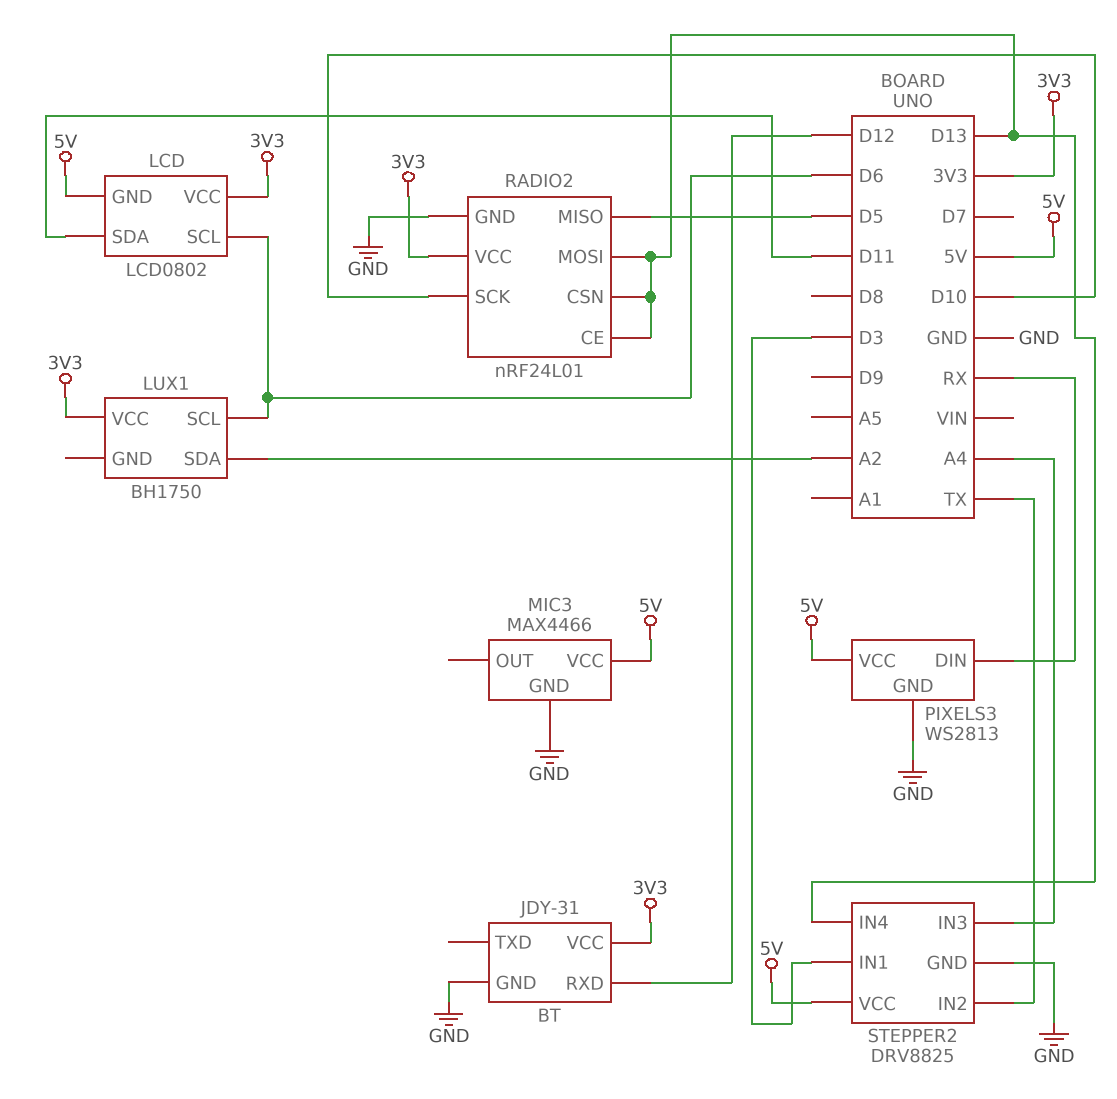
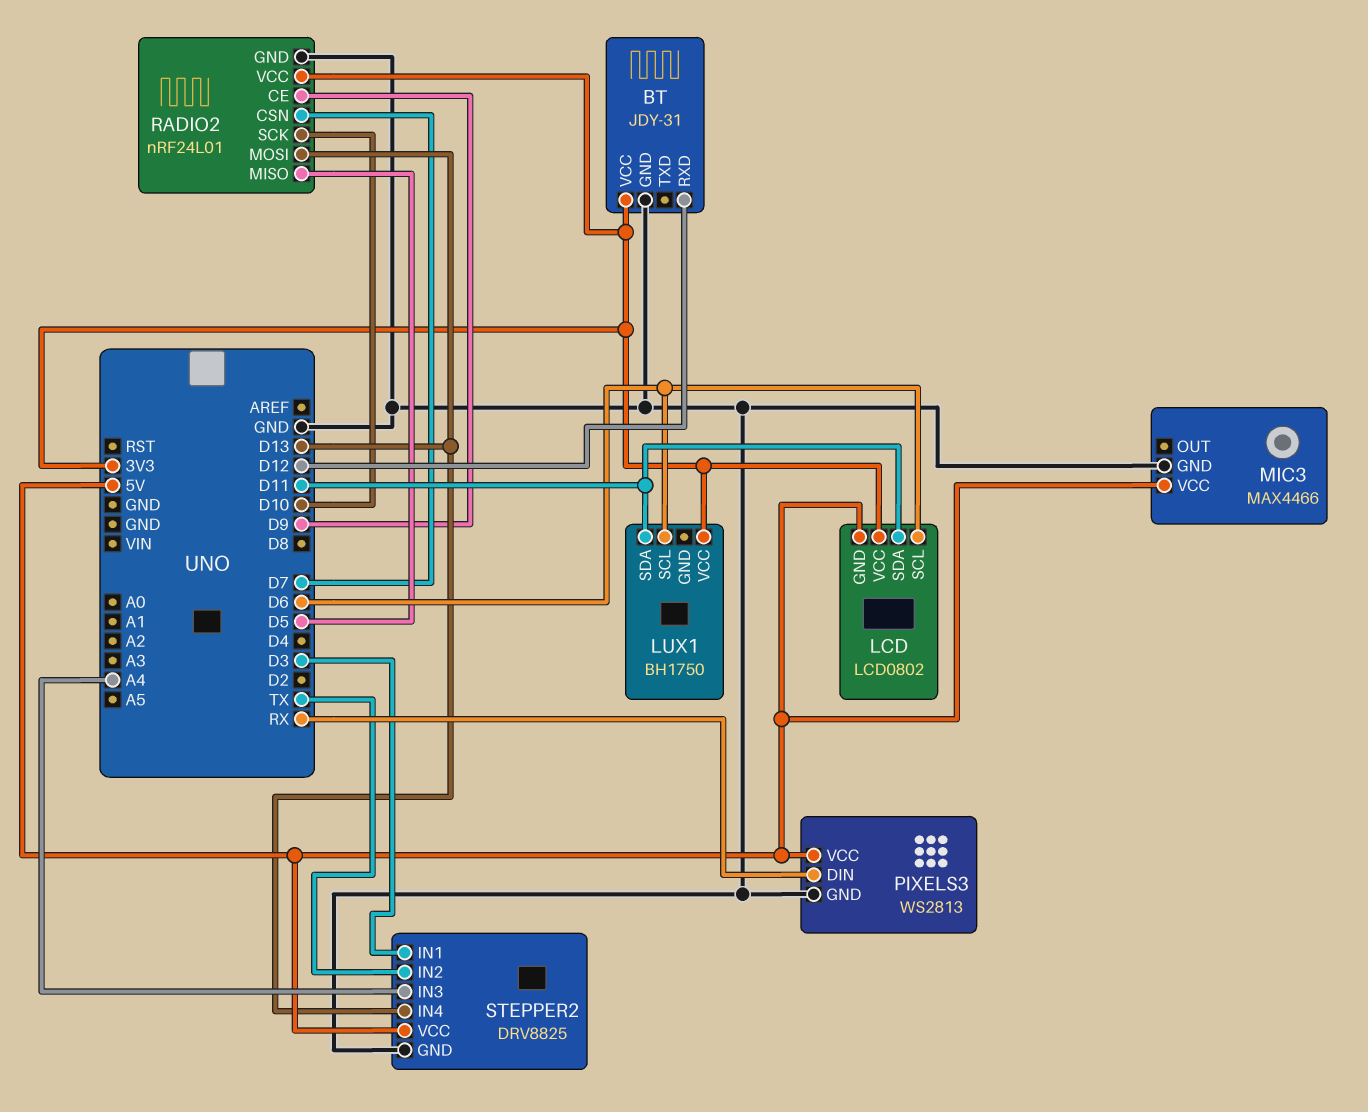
LUX1 pin SDA: A2 -> D11
RADIO2 pin CE: D13 -> D9
RADIO2 pin CSN: D13 -> D7

